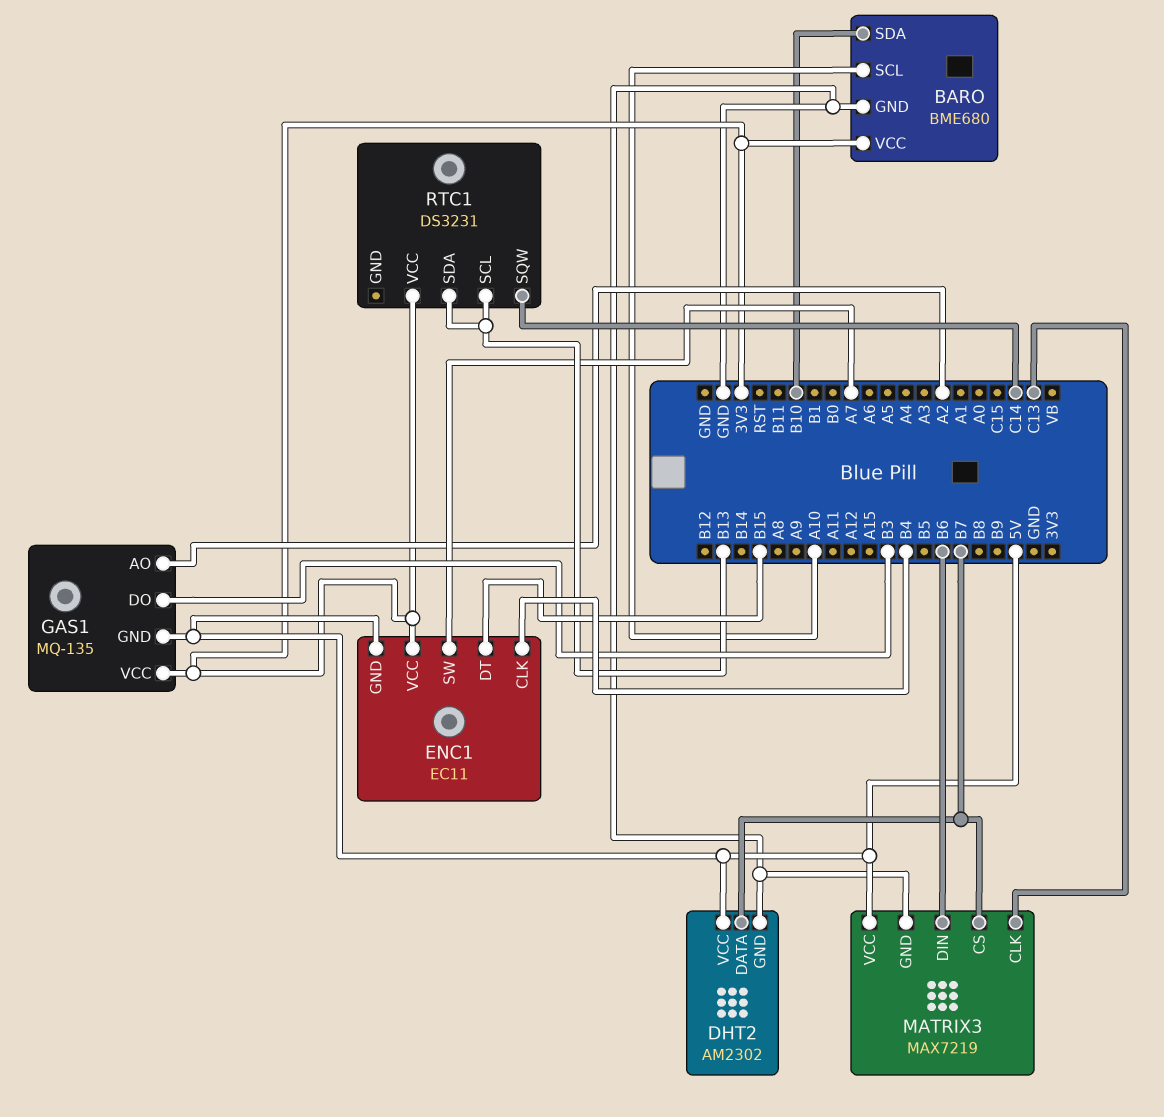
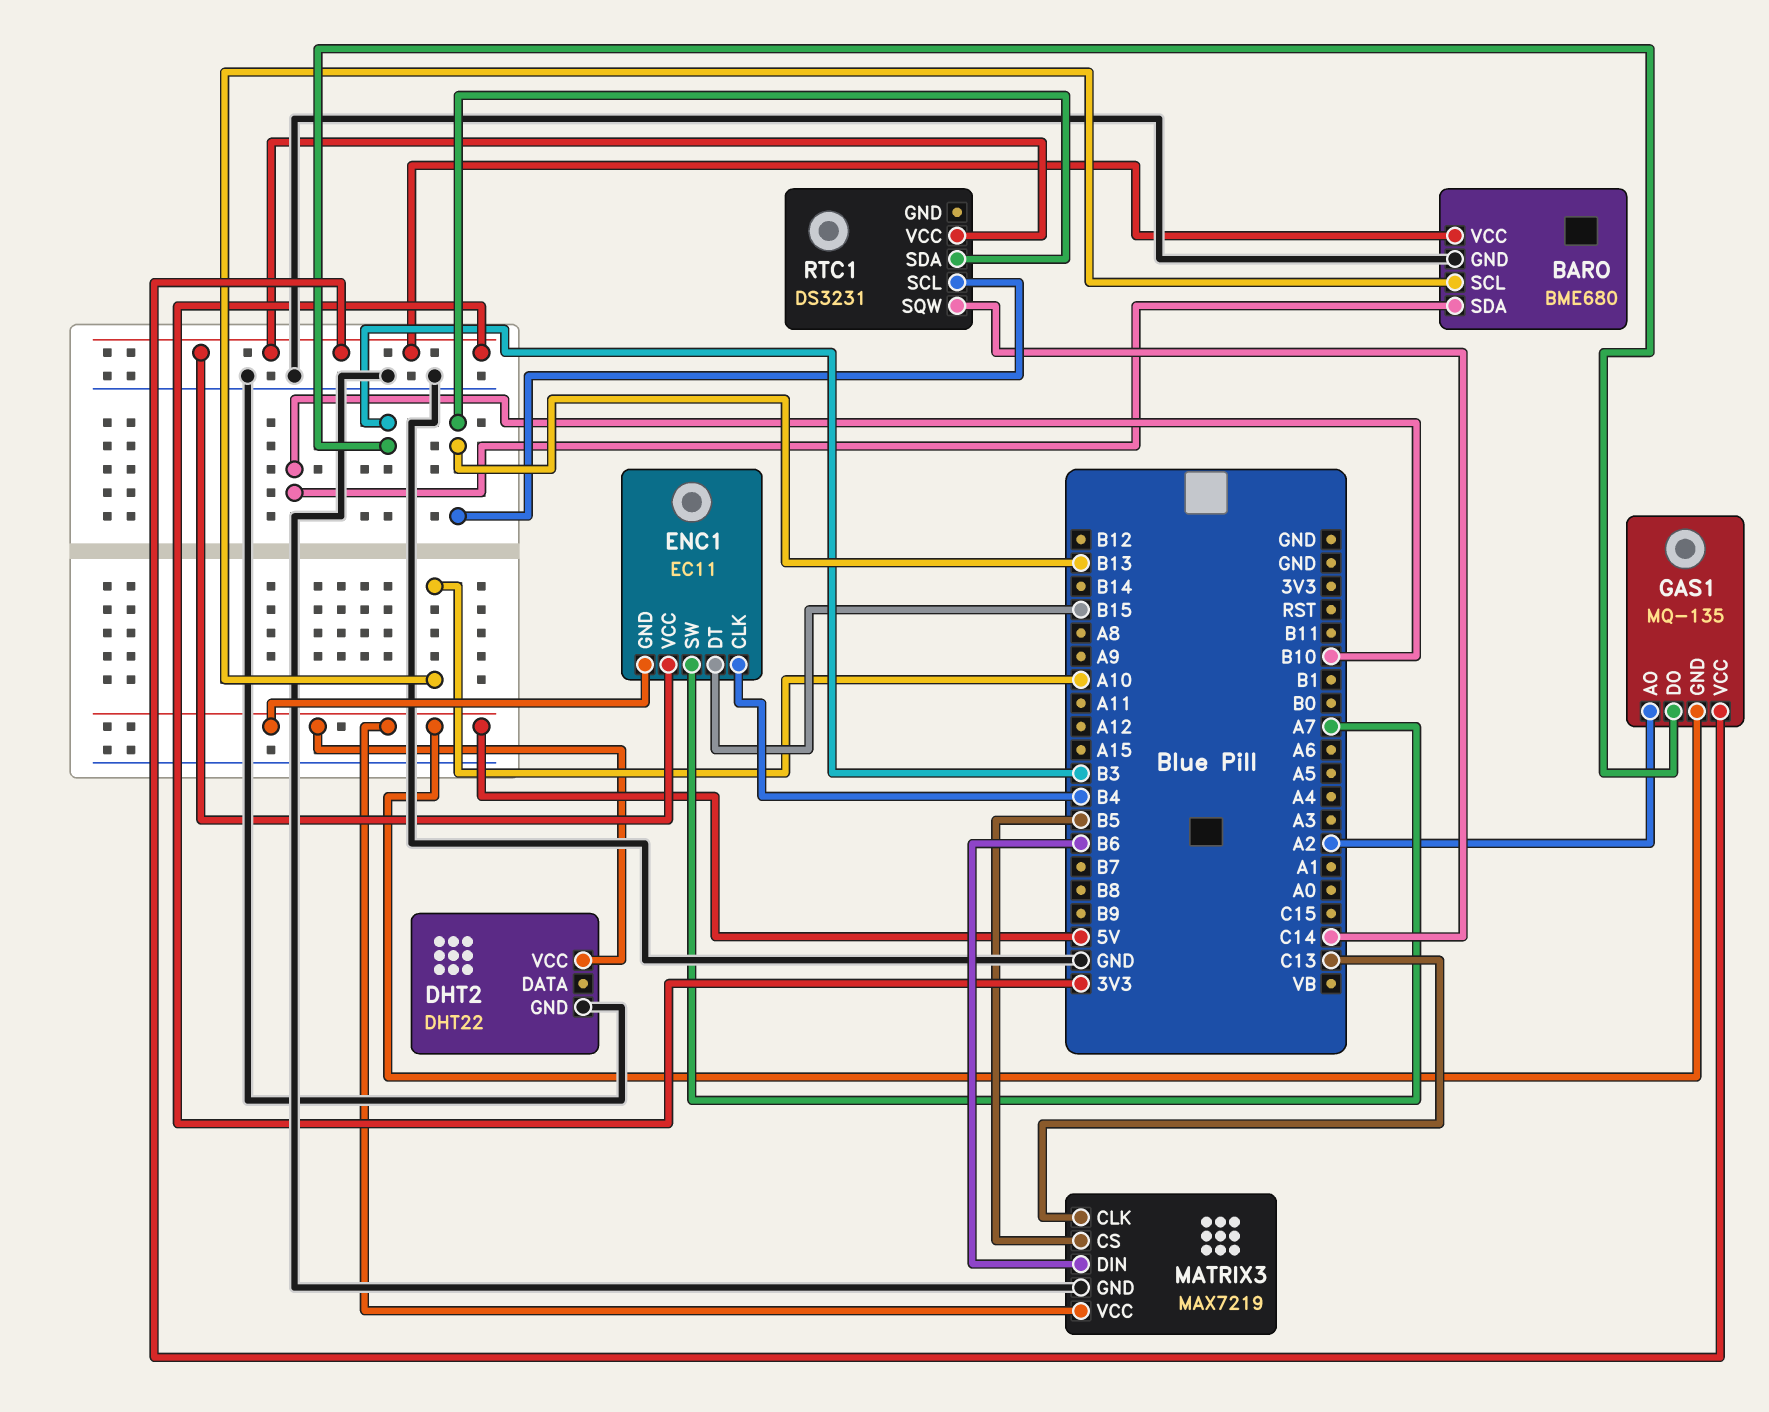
DHT2: AM2302 -> DHT22
DHT2 pin DATA: B7 -> none
MATRIX3 pin CS: B7 -> B5

